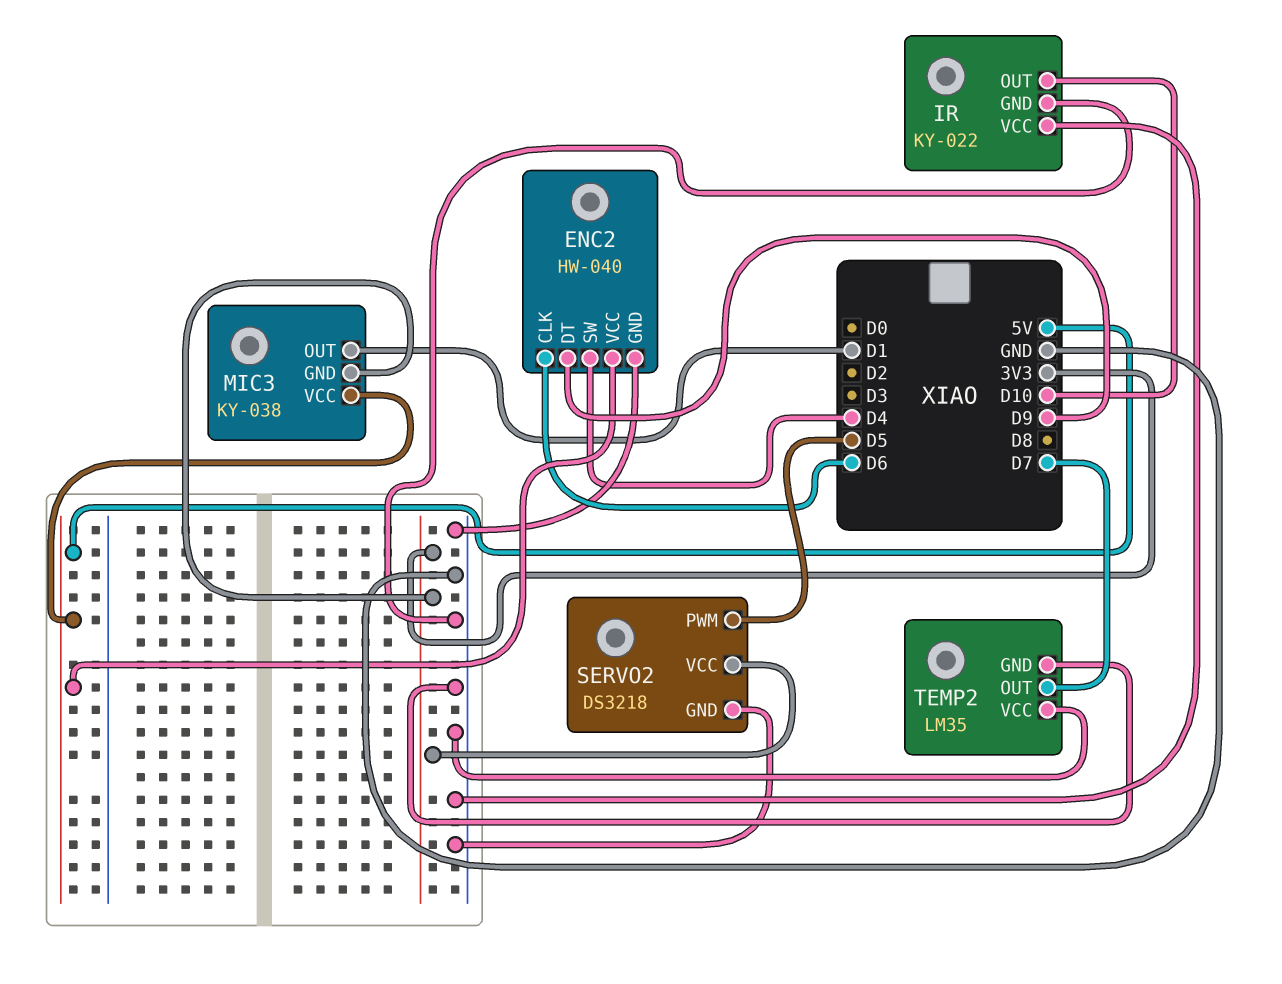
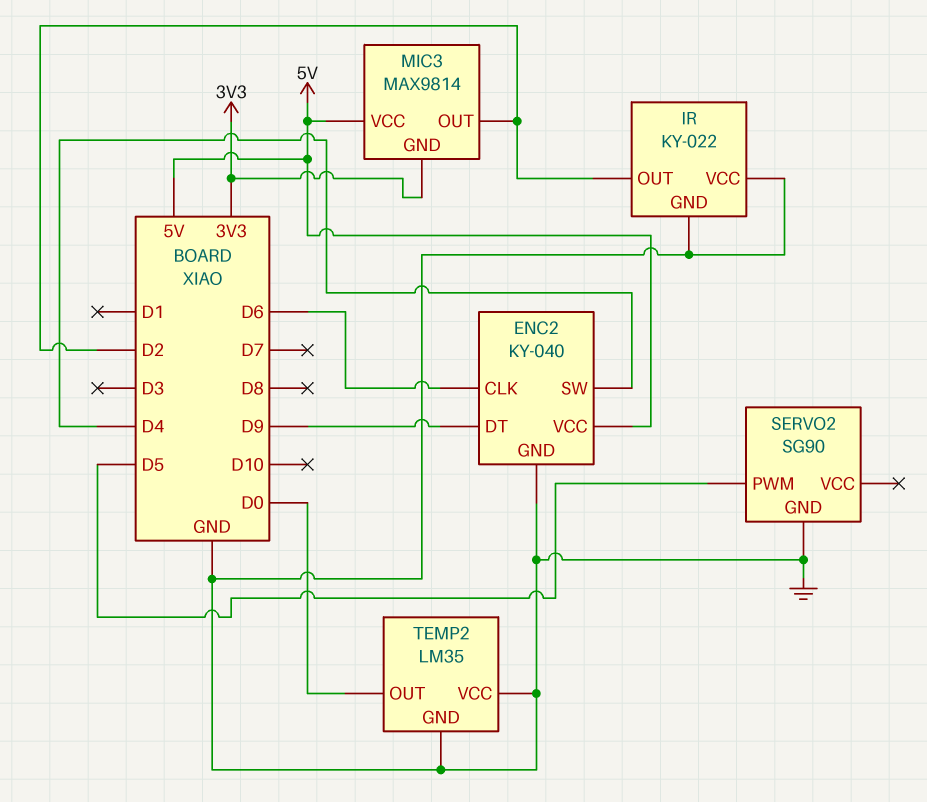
ENC2: HW-040 -> KY-040
IR pin OUT: D10 -> D2
MIC3: KY-038 -> MAX9814
MIC3 pin OUT: D1 -> D2
SERVO2: DS3218 -> SG90
SERVO2 pin VCC: 3V3 -> none
TEMP2 pin OUT: D7 -> D0

